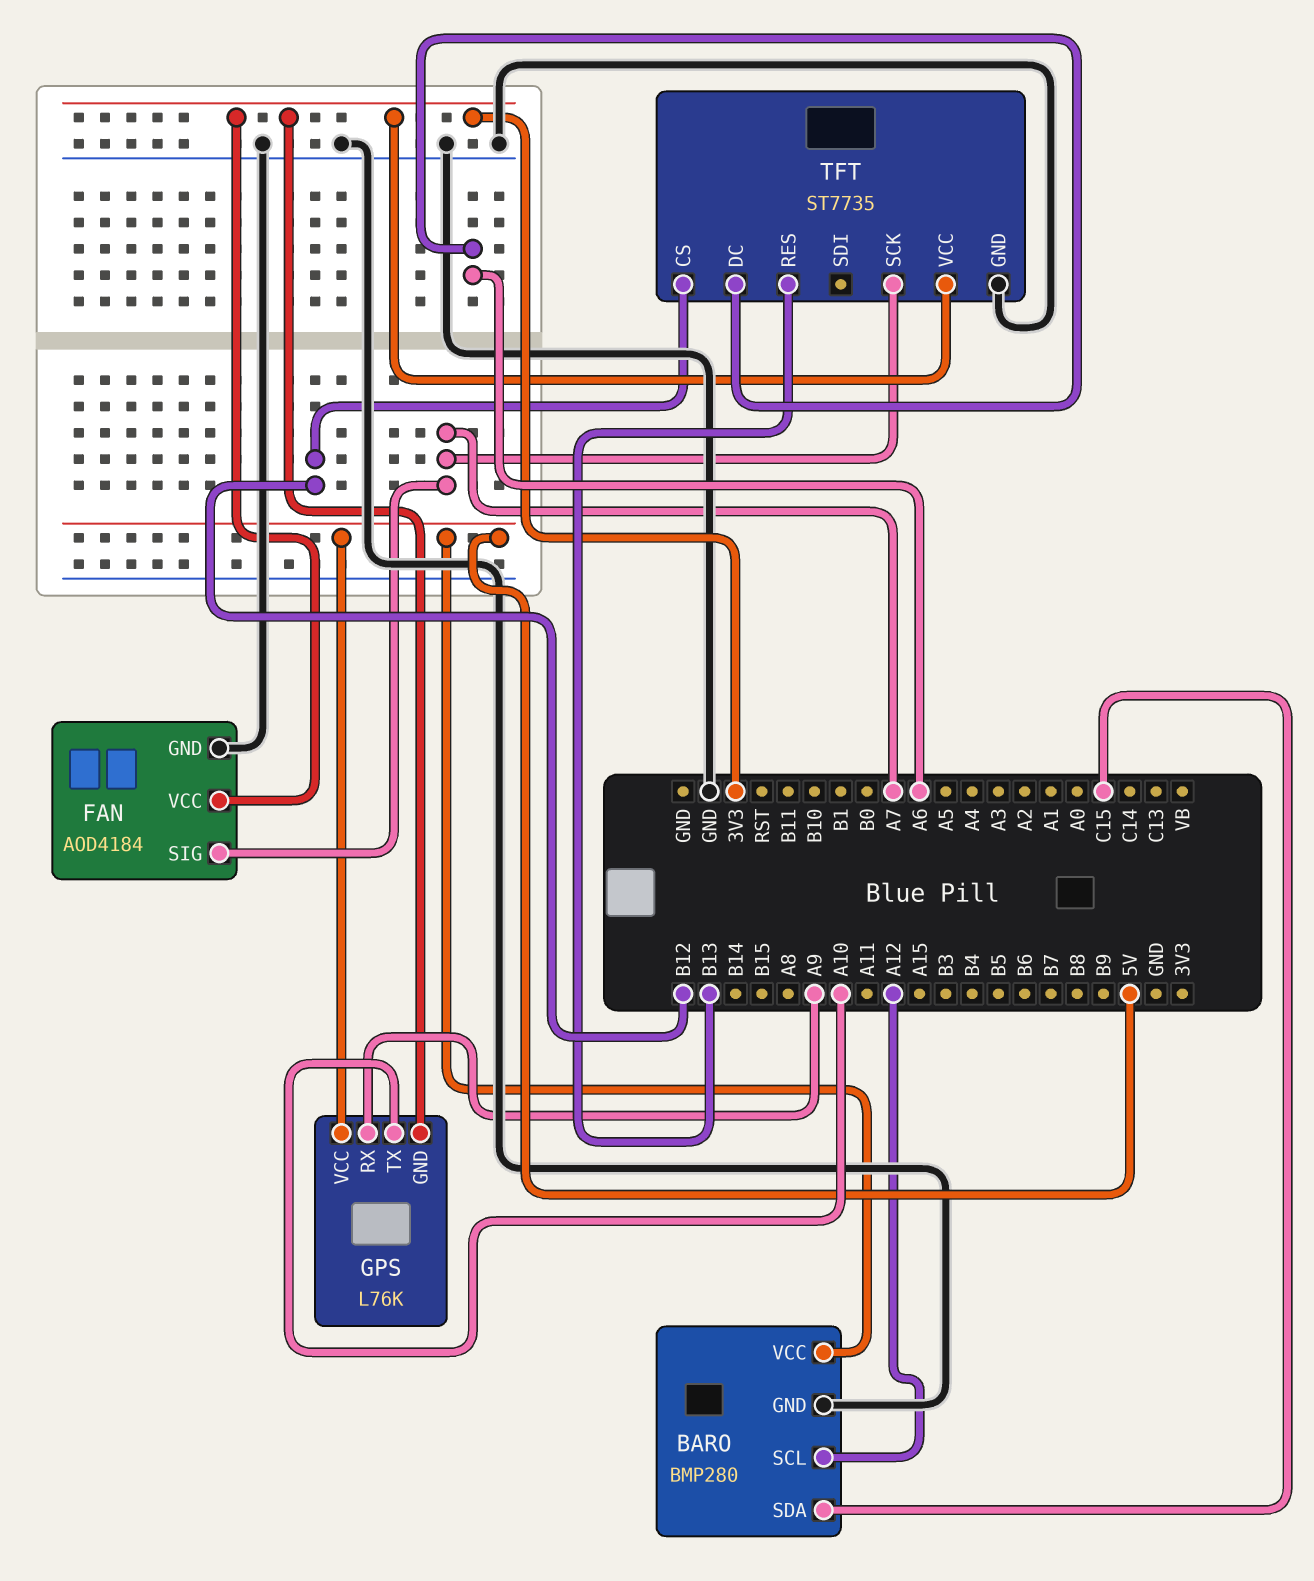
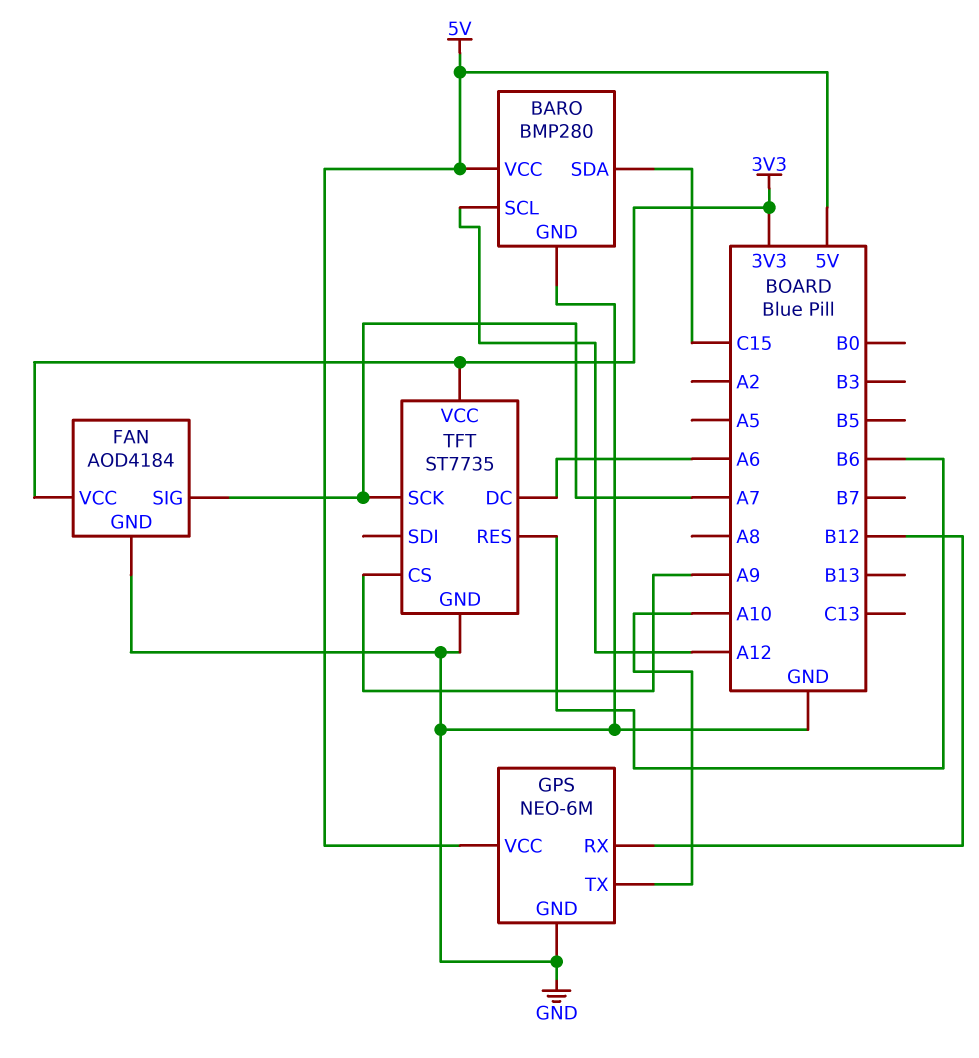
GPS: L76K -> NEO-6M
GPS pin GND: 3V3 -> GND
GPS pin RX: A9 -> B12
TFT pin CS: B12 -> A9
TFT pin RES: B13 -> B6

